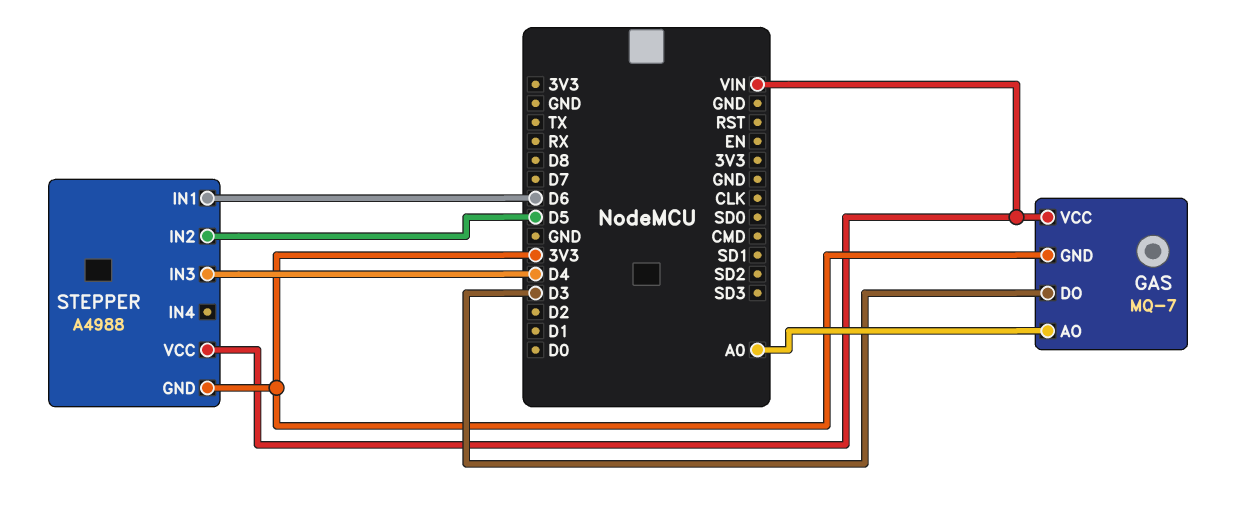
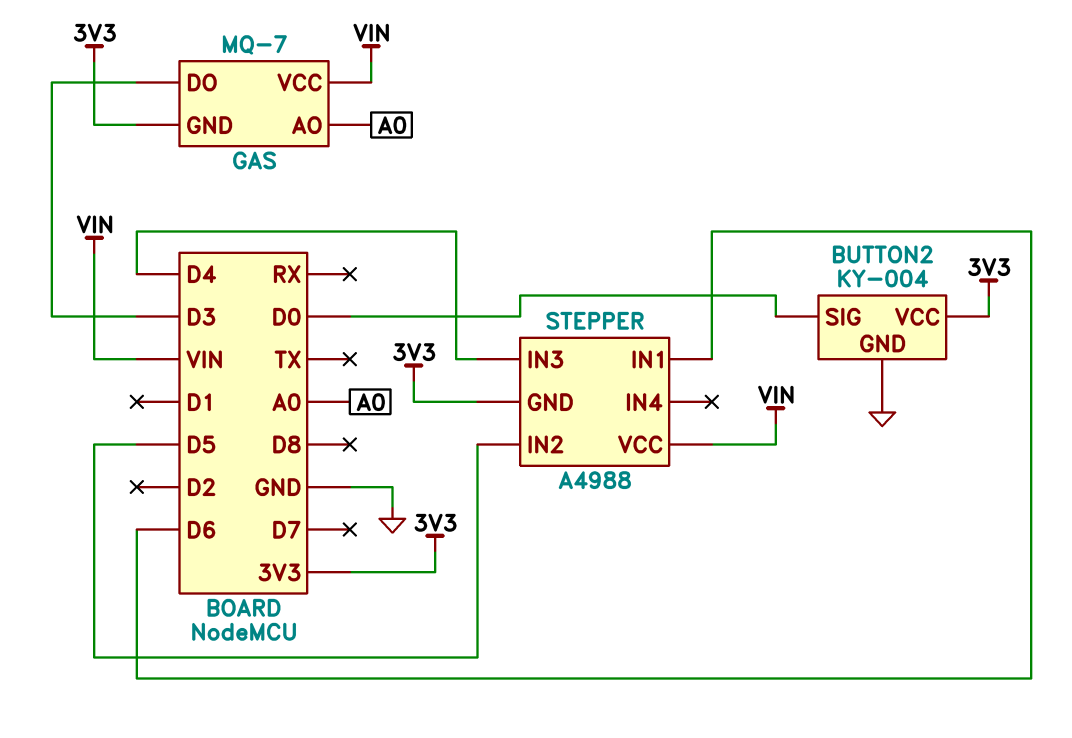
BUTTON2: none -> KY-004
BUTTON2 pin GND: none -> GND
BUTTON2 pin SIG: none -> D0
BUTTON2 pin VCC: none -> 3V3

